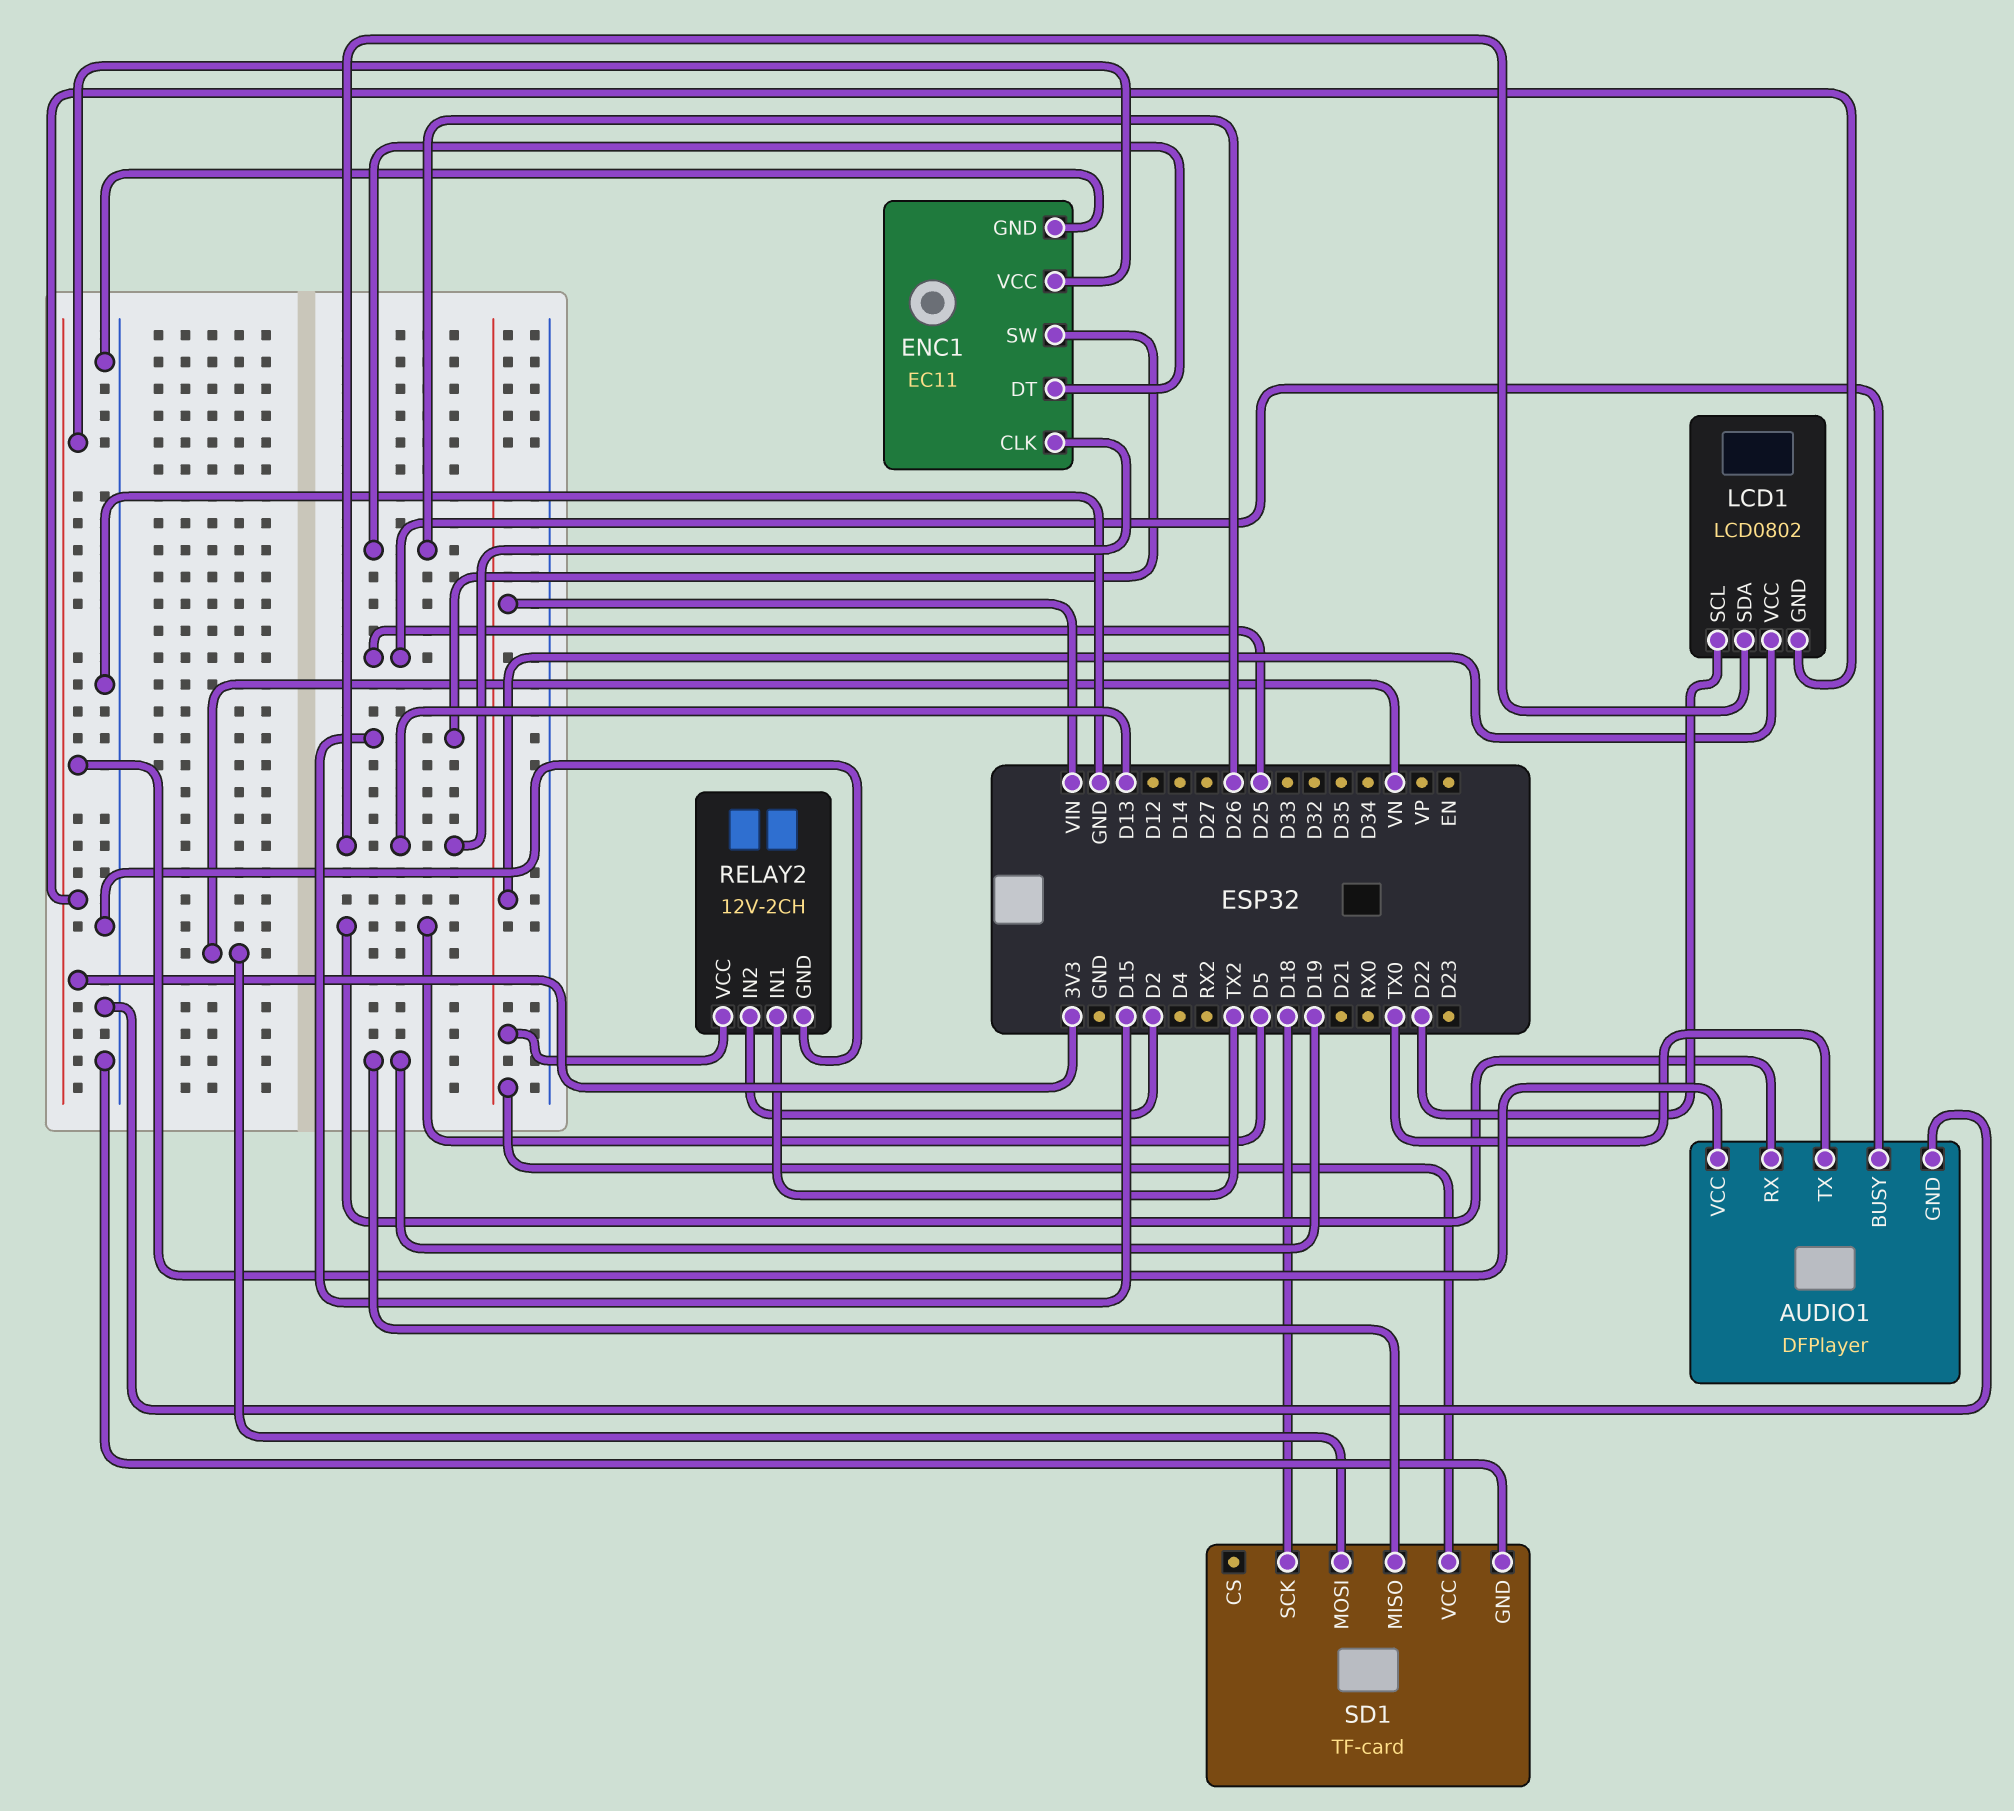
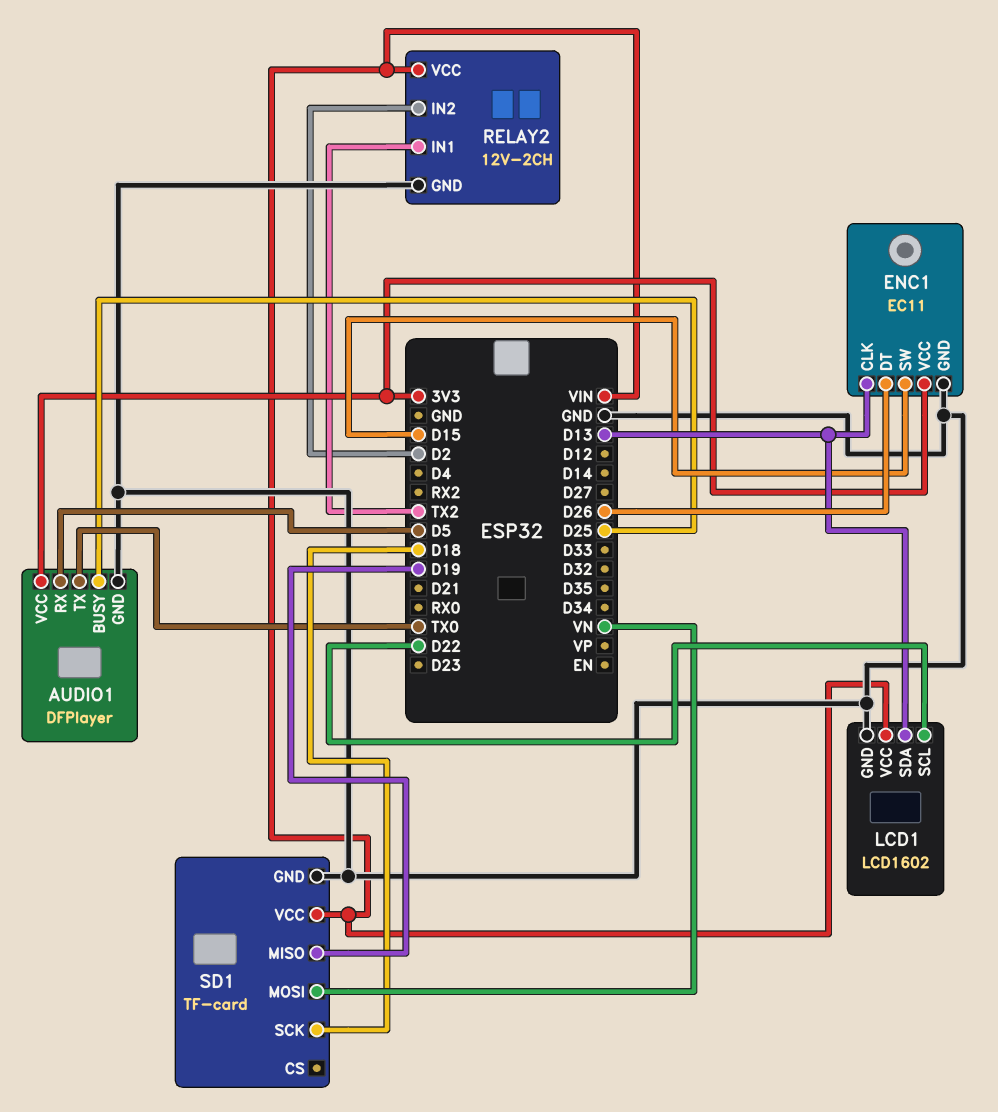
LCD1: LCD0802 -> LCD1602
LCD1 pin GND: 3V3 -> GND

